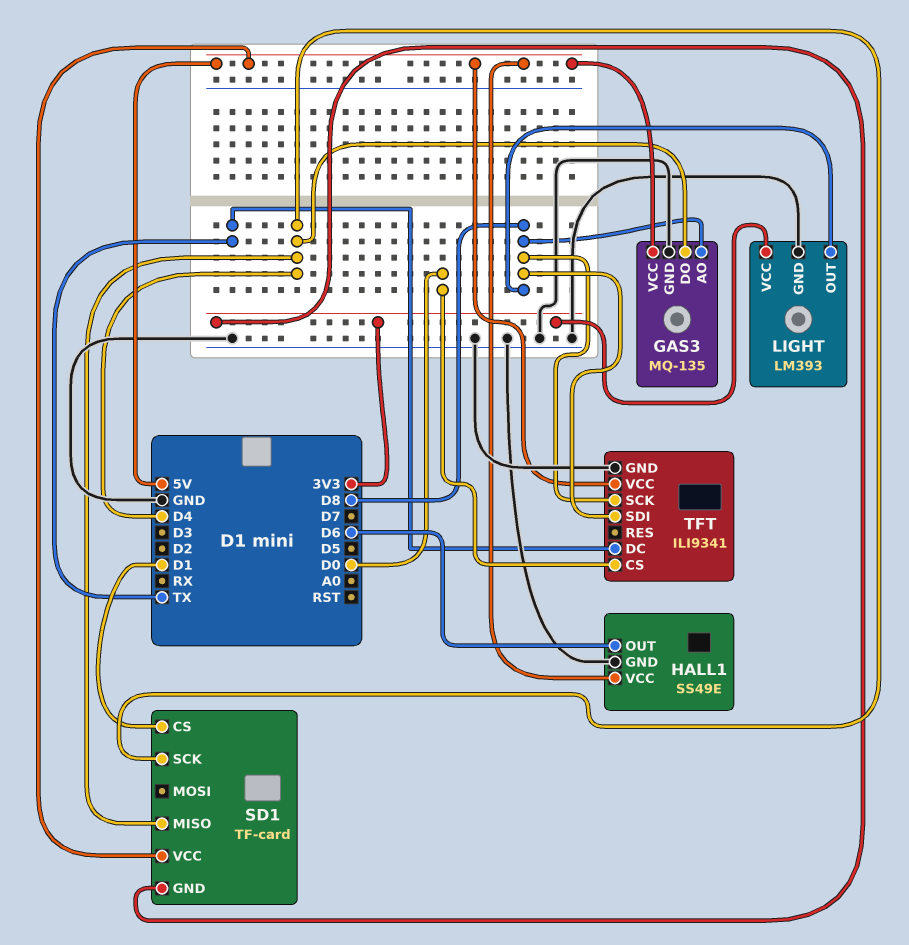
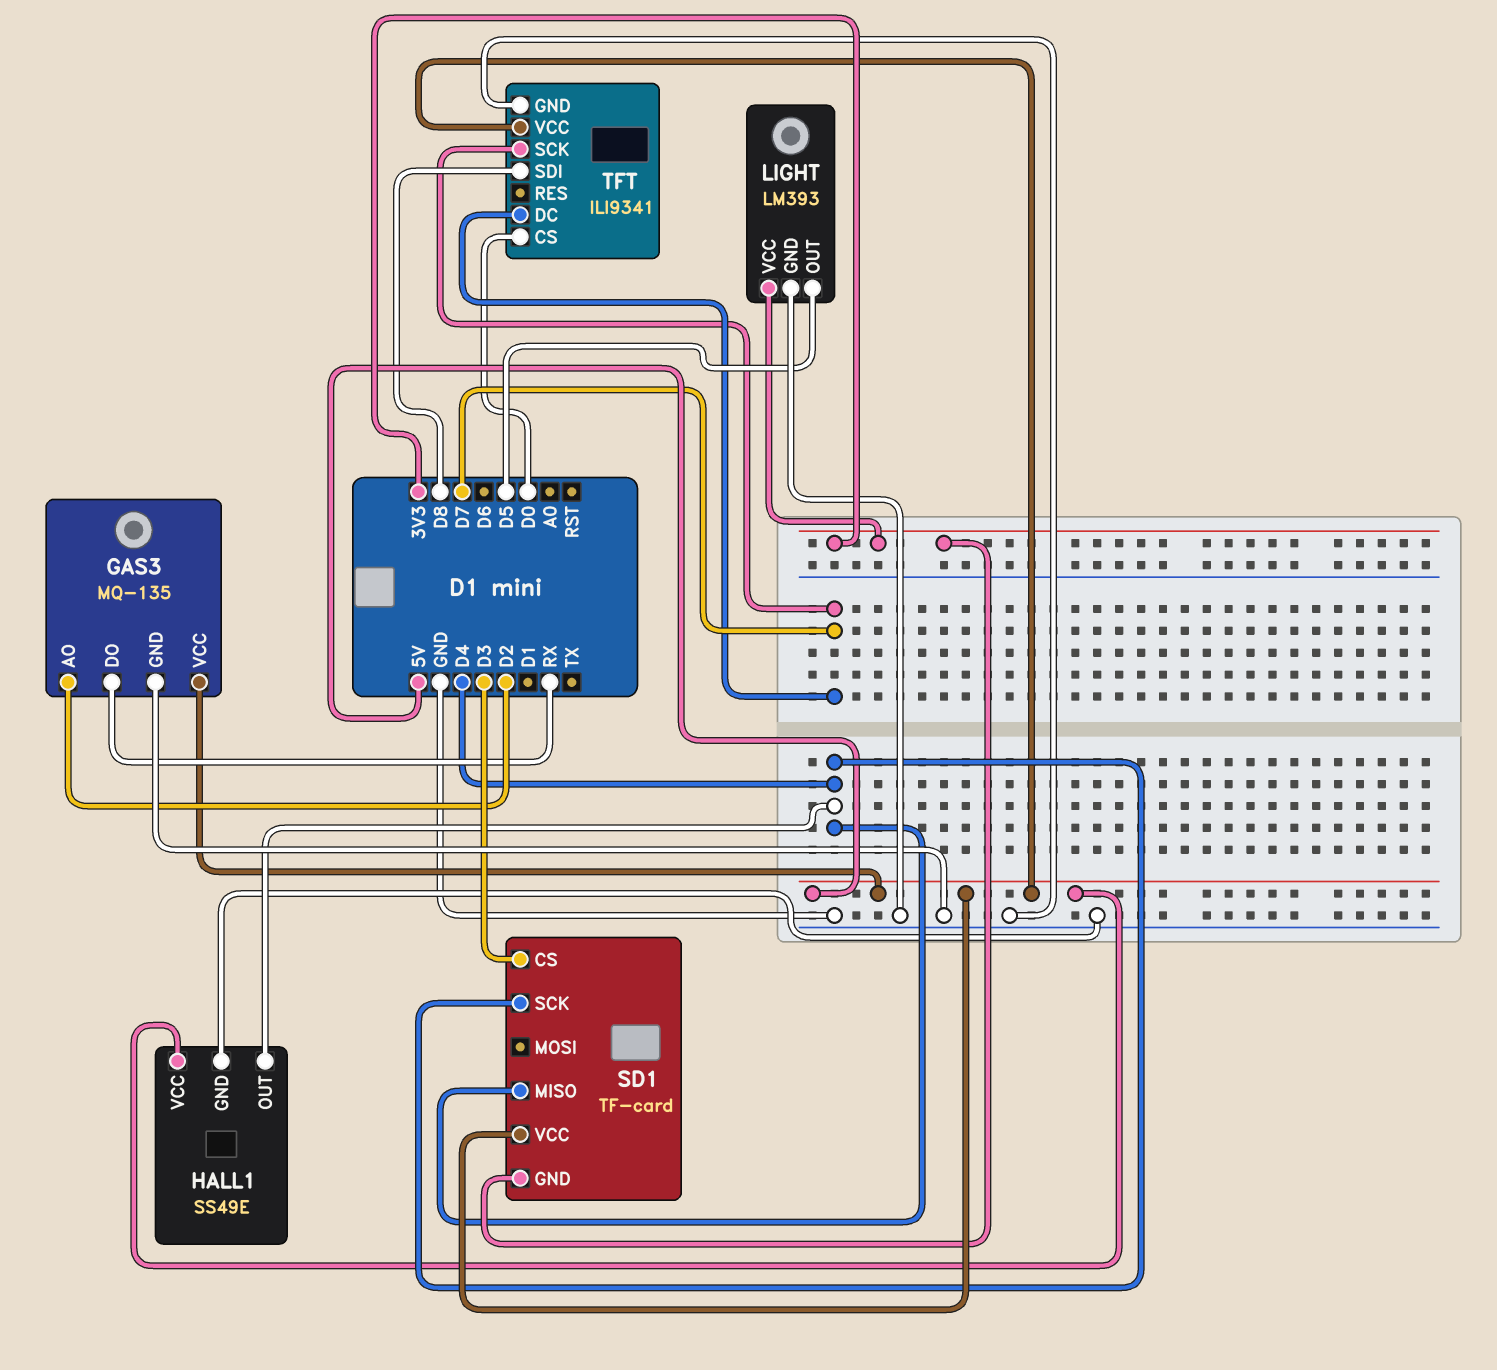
GAS3 pin AO: D8 -> D2
GAS3 pin DO: D4 -> RX
HALL1 pin OUT: D6 -> D4
LIGHT pin OUT: D8 -> D5
SD1 pin CS: D1 -> D3
TFT pin DC: TX -> D7
TFT pin SCK: D8 -> D7

